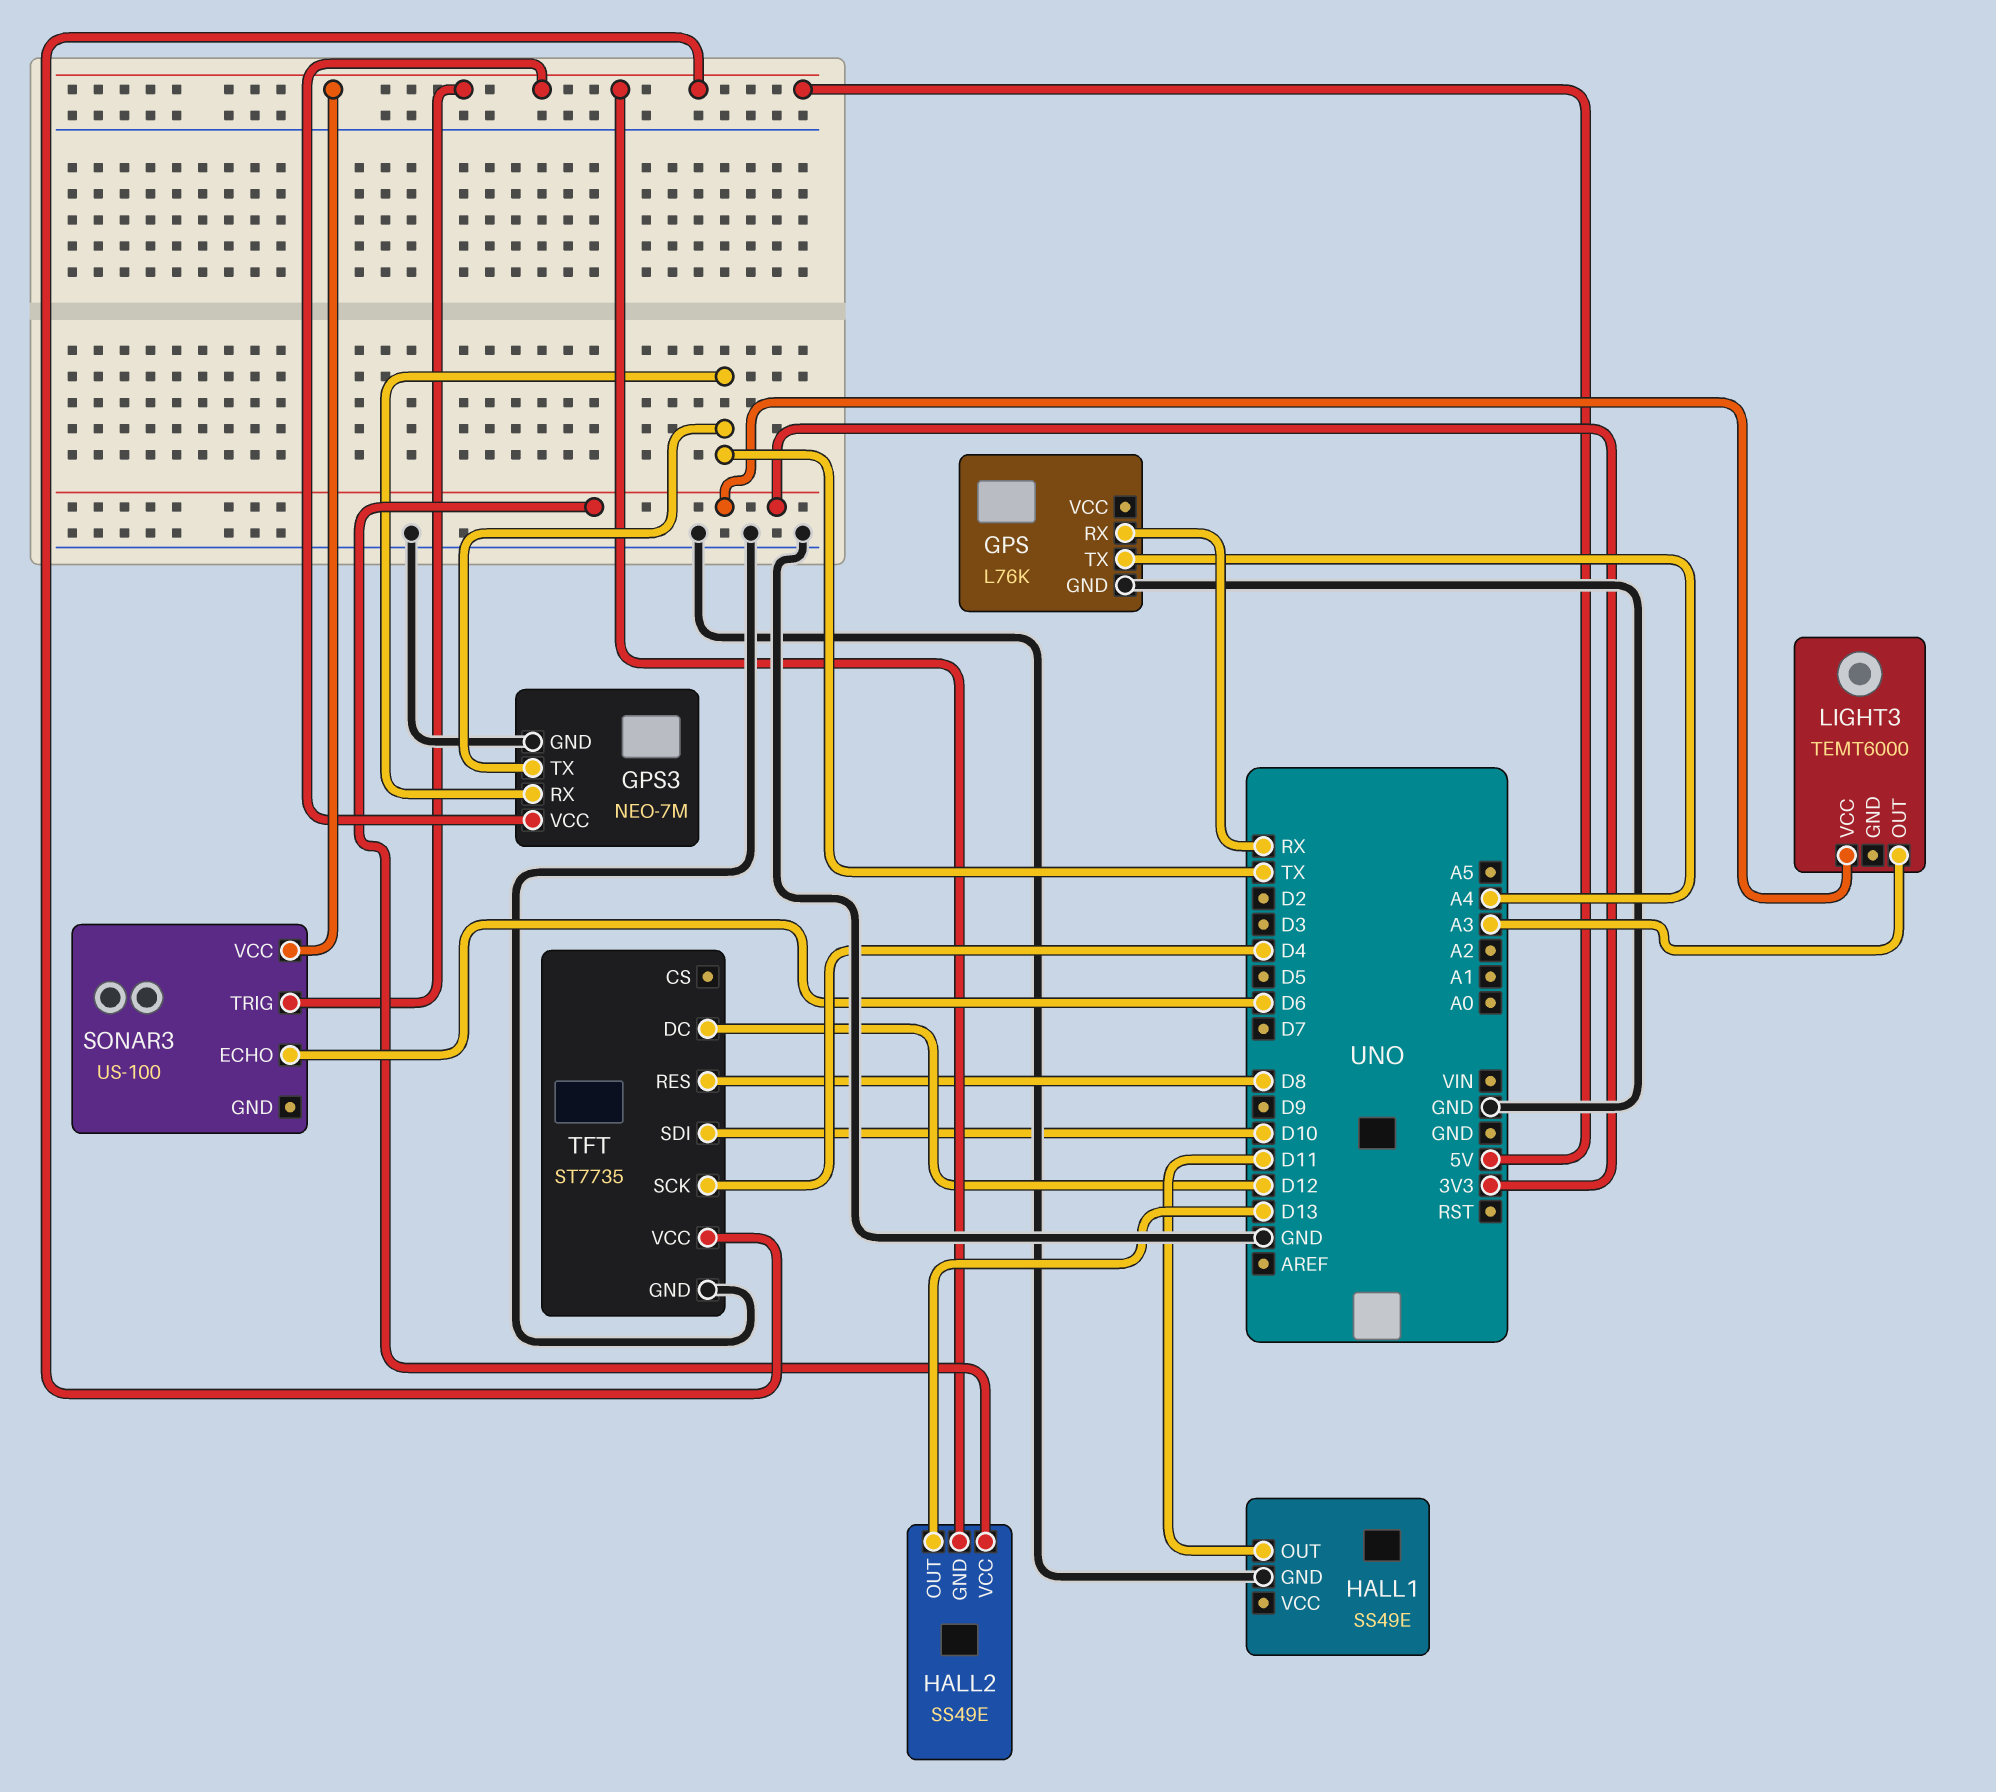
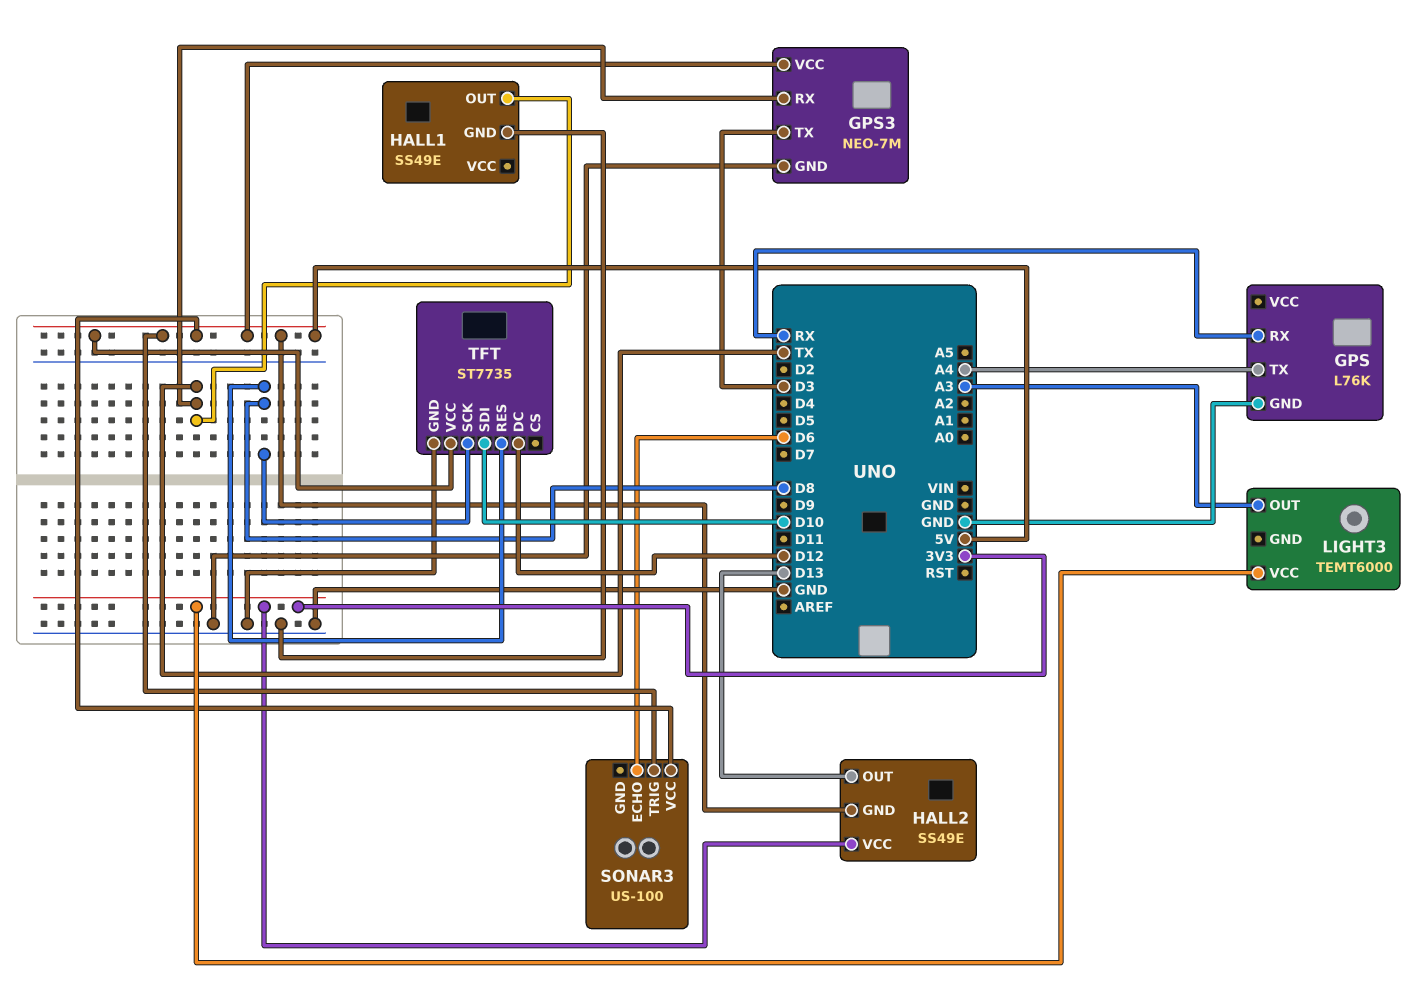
GPS3 pin TX: TX -> D3
HALL1 pin OUT: D11 -> TX
TFT pin SCK: D4 -> D8

